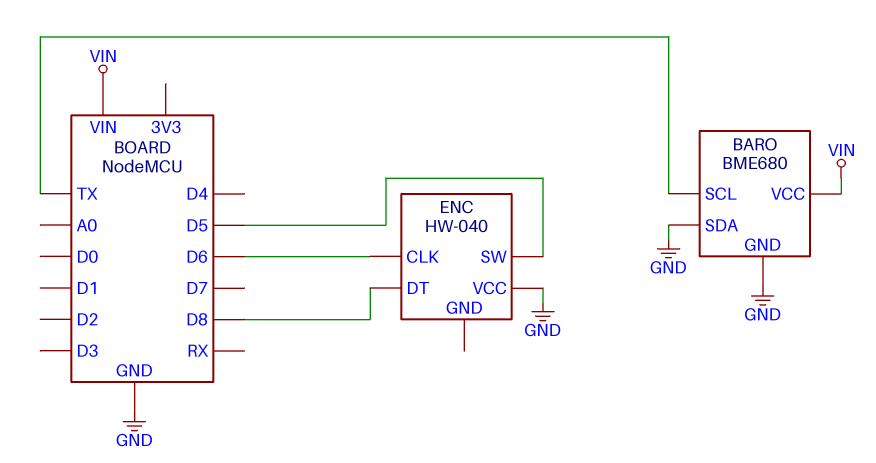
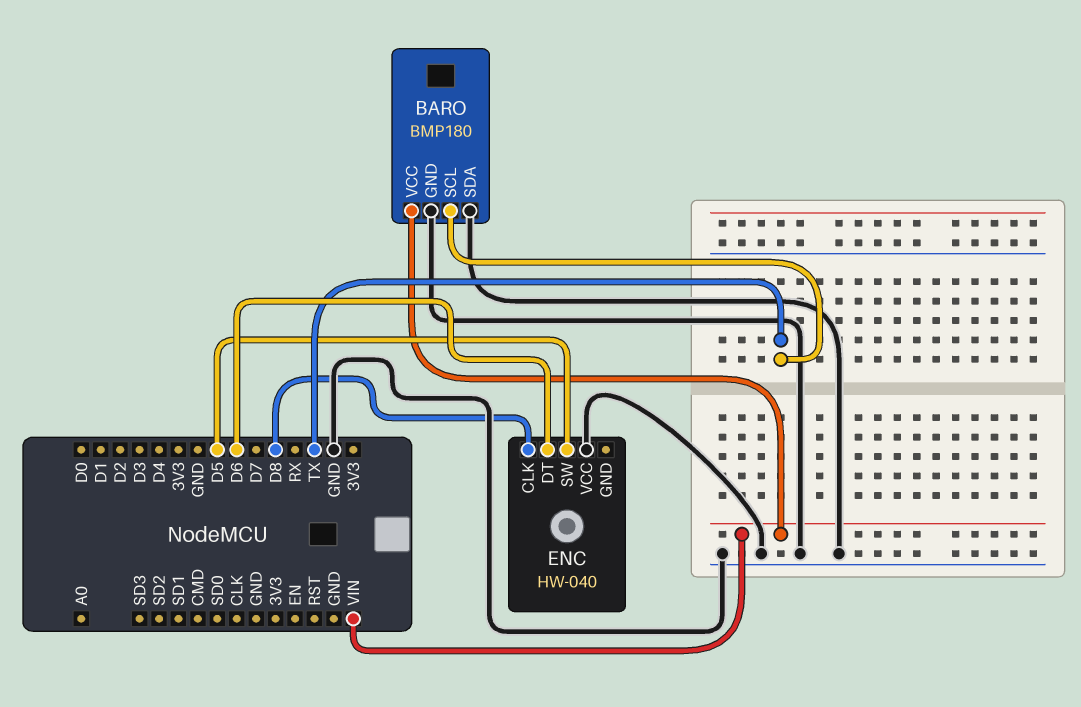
BARO: BME680 -> BMP180
ENC pin CLK: D6 -> D8
ENC pin DT: D8 -> D6

